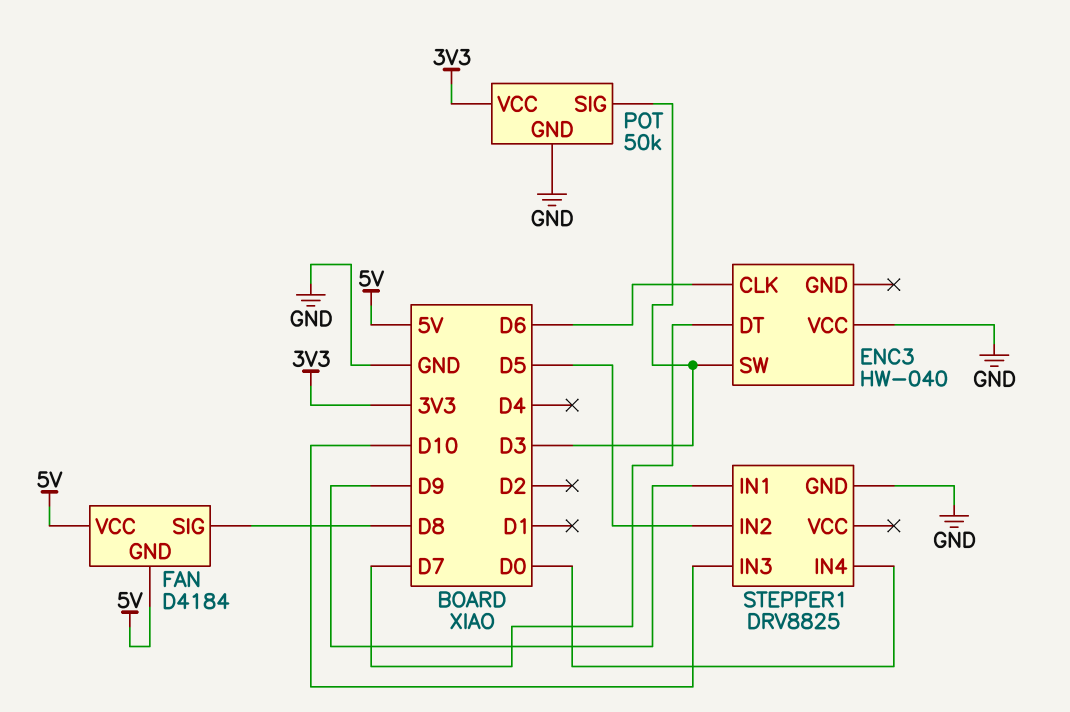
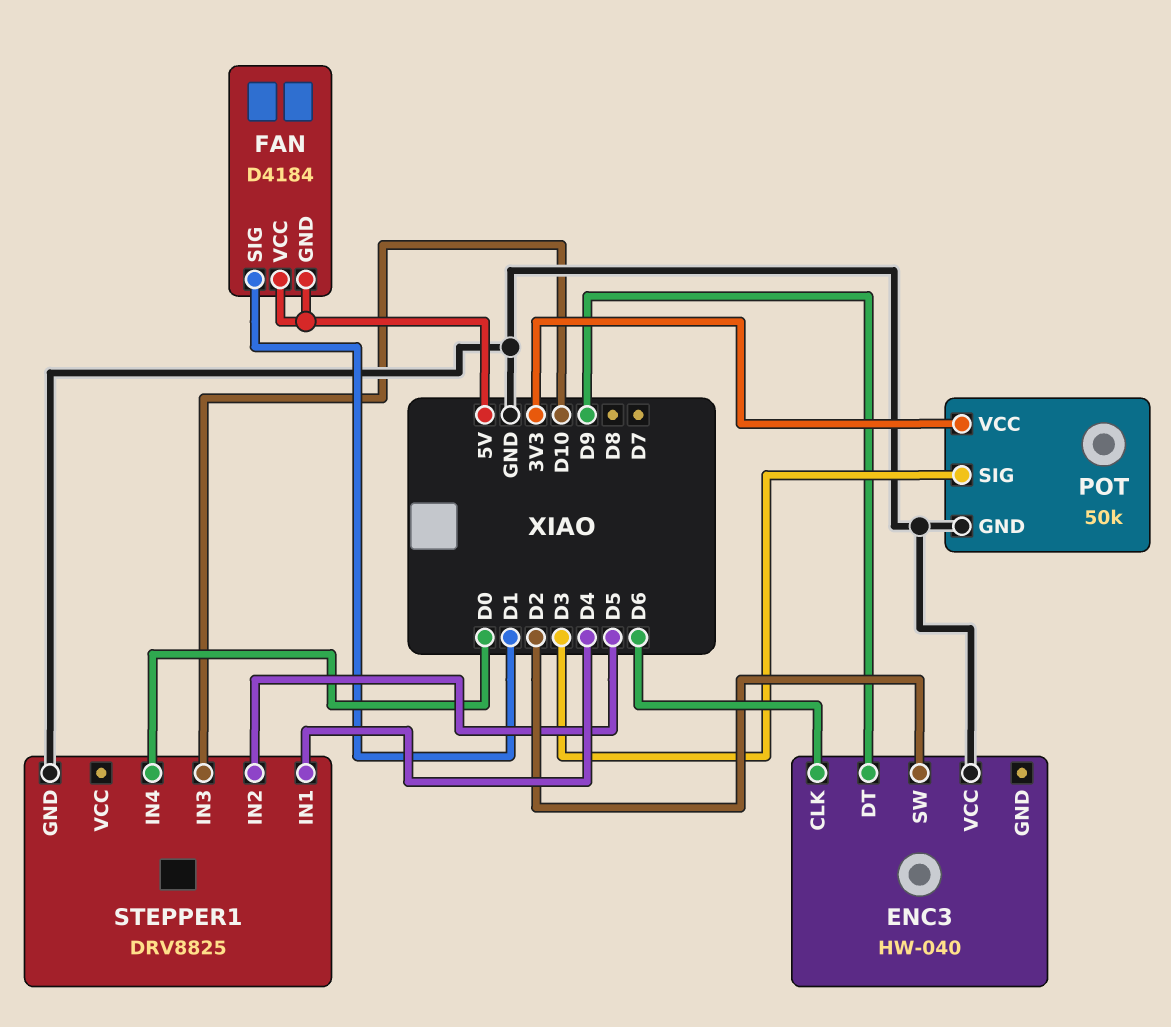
ENC3 pin DT: D7 -> D9
ENC3 pin SW: D3 -> D2
FAN pin SIG: D8 -> D1
STEPPER1 pin IN1: D9 -> D4

